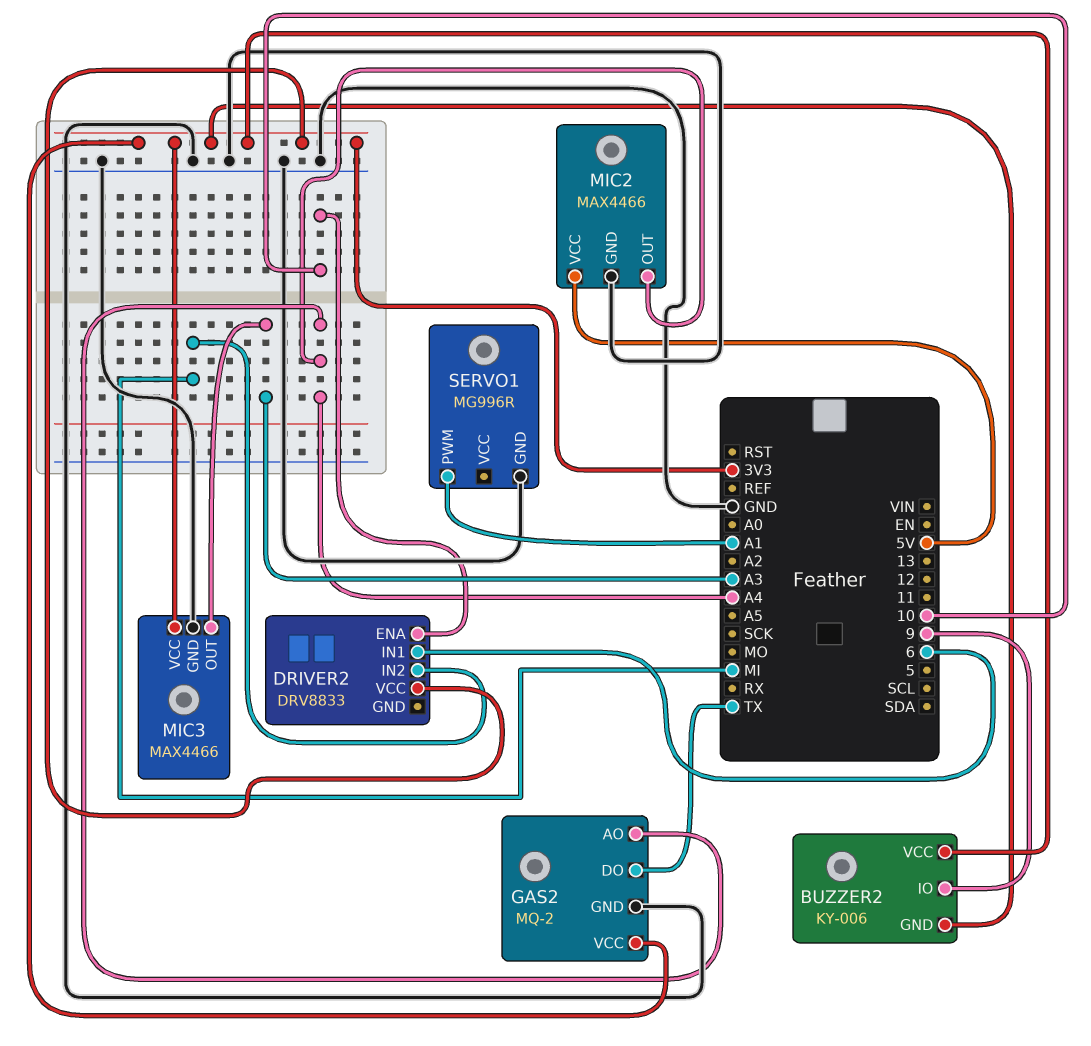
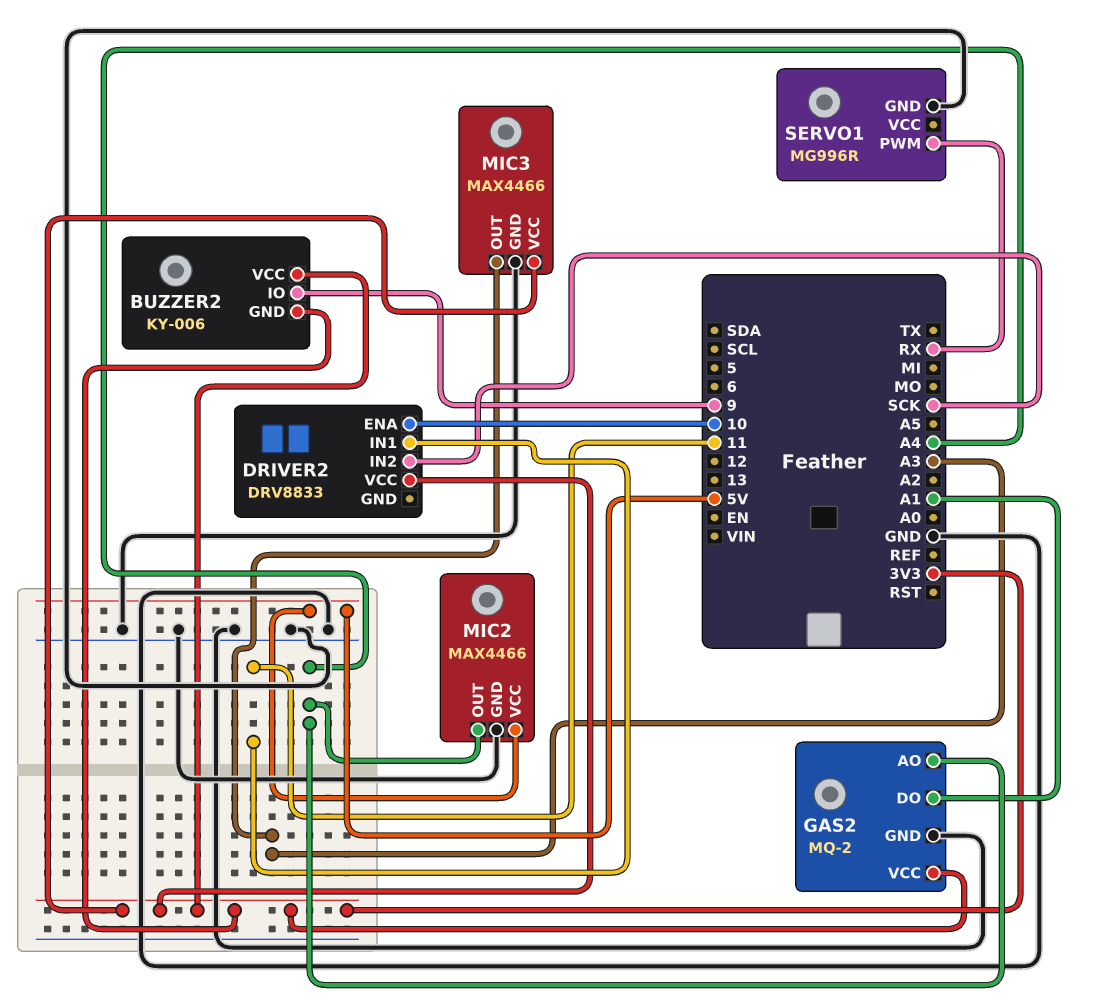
DRIVER2 pin IN1: 6 -> 11
DRIVER2 pin IN2: MI -> SCK
GAS2 pin DO: TX -> A1
SERVO1 pin PWM: A1 -> RX

